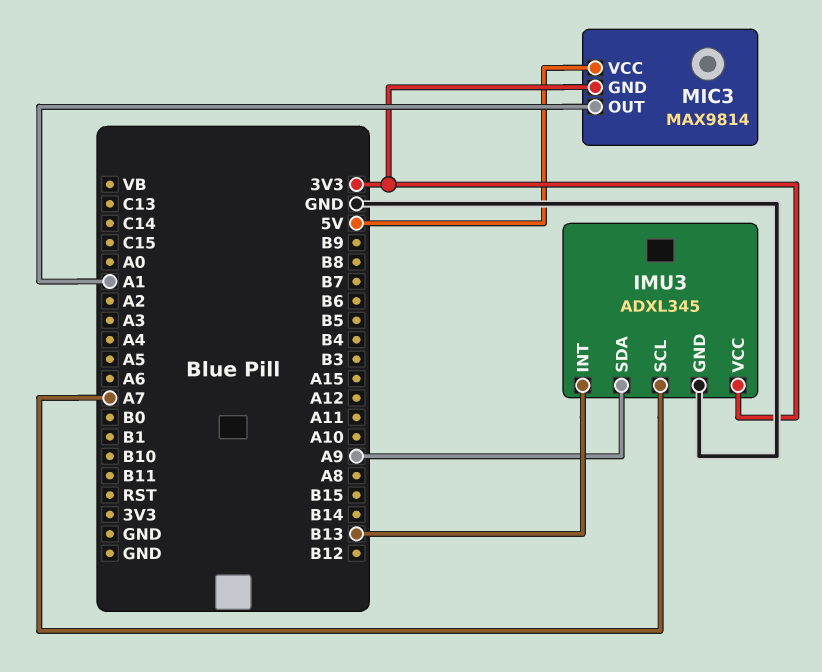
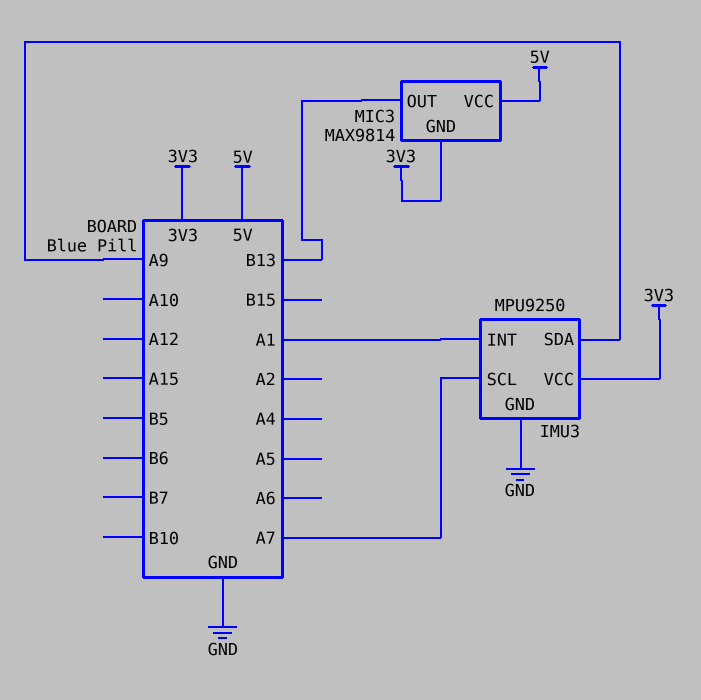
IMU3: ADXL345 -> MPU9250
IMU3 pin INT: B13 -> A1
MIC3 pin OUT: A1 -> B13

